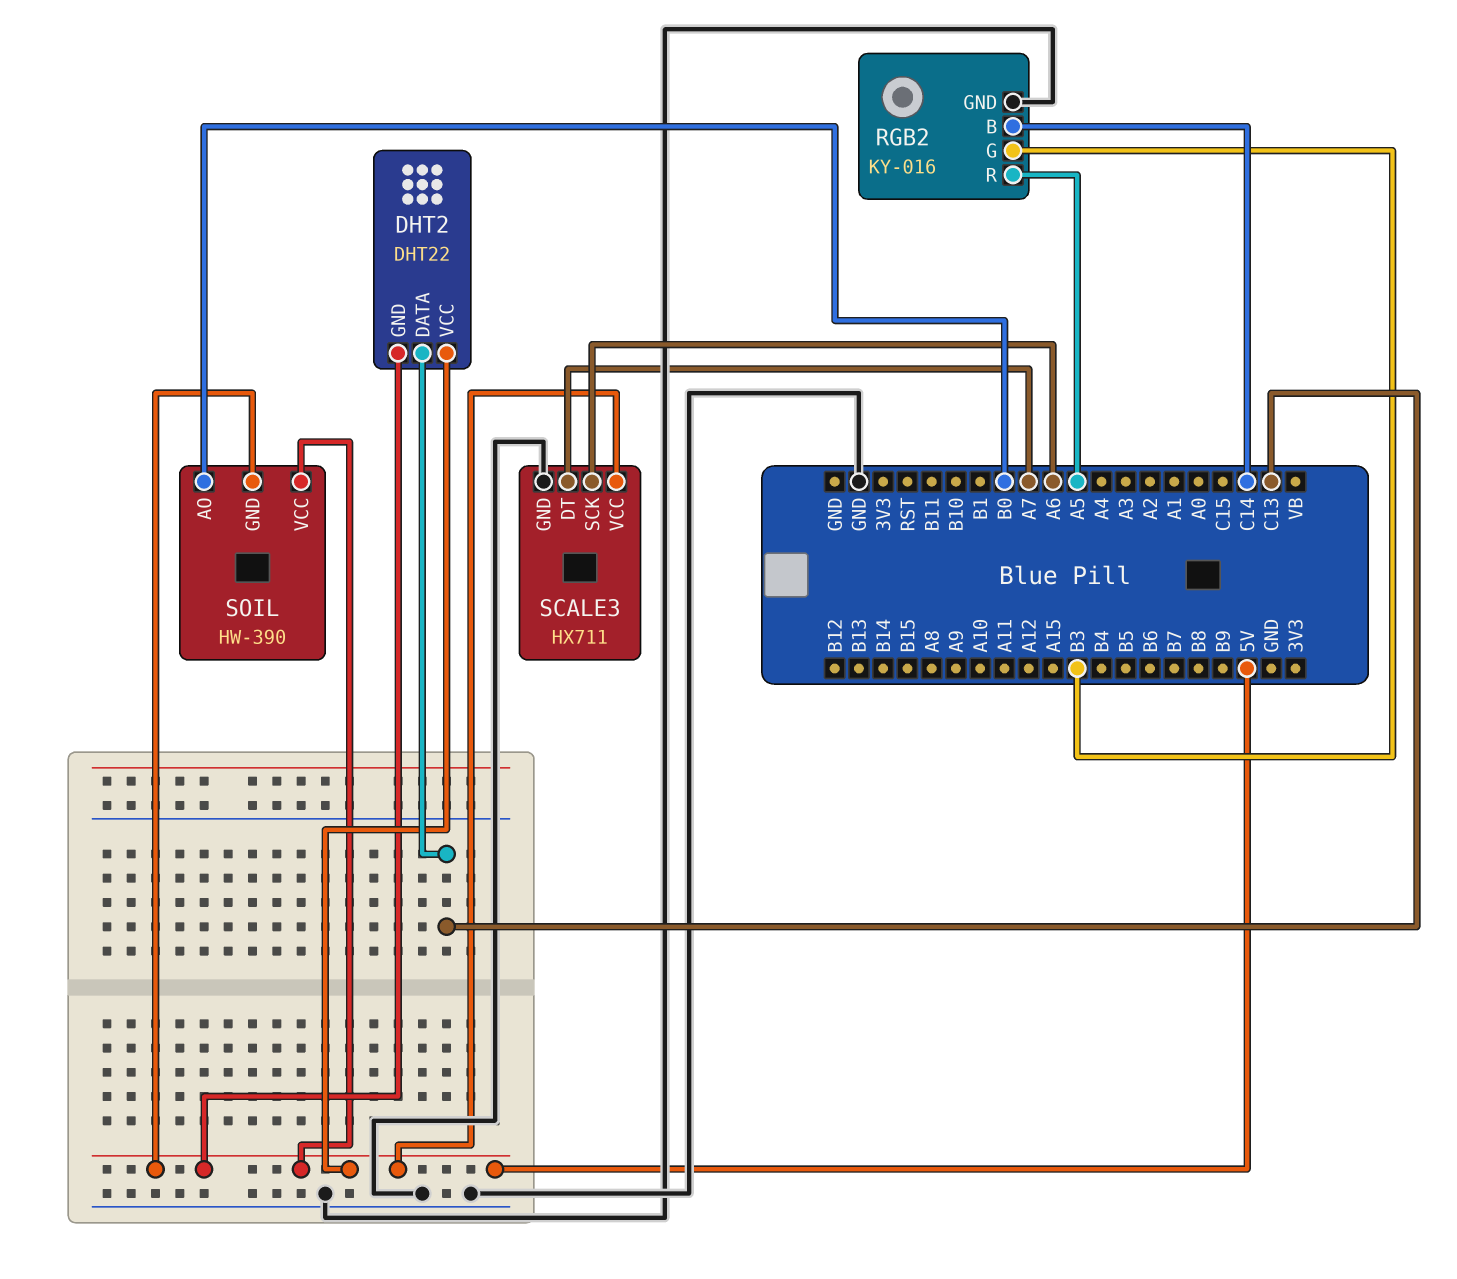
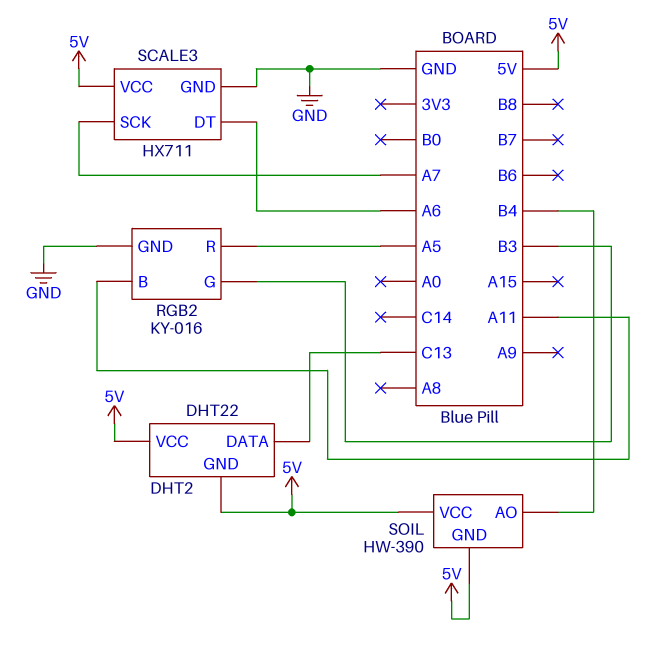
RGB2 pin B: C14 -> A11
SCALE3 pin DT: A7 -> A6
SCALE3 pin SCK: A6 -> A7
SOIL pin AO: B0 -> B4

